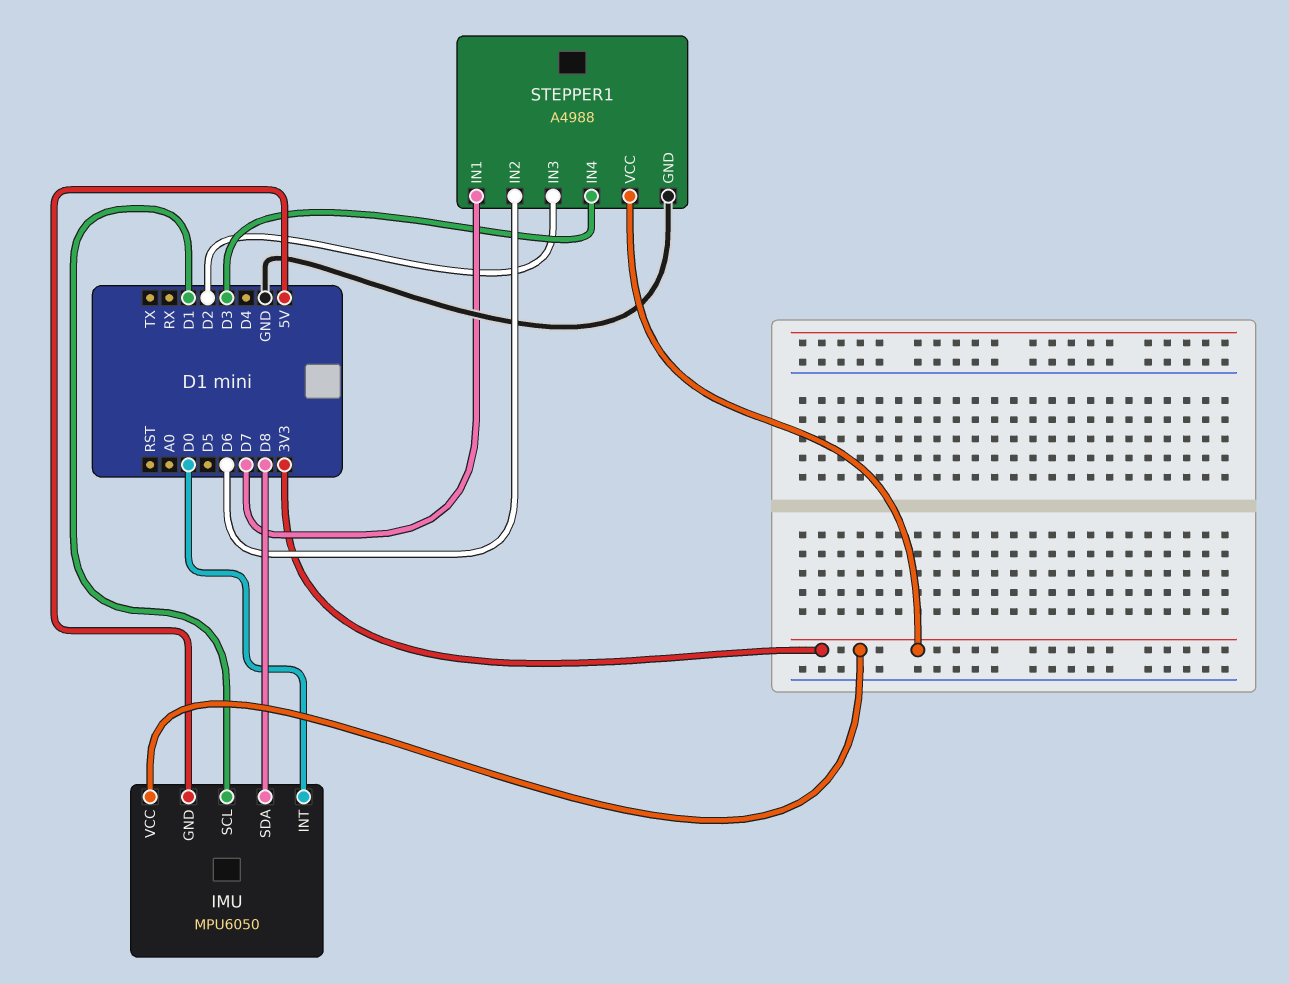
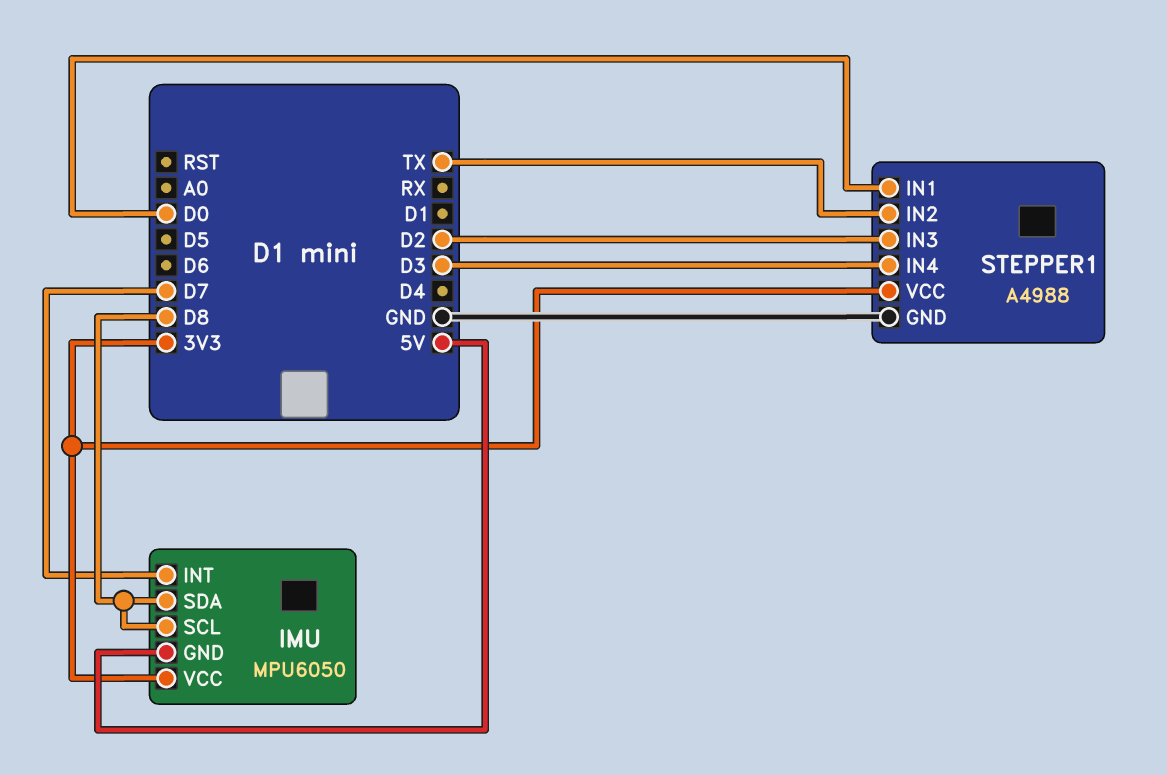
IMU pin INT: D0 -> D7
IMU pin SCL: D1 -> D8
STEPPER1 pin IN1: D7 -> D0
STEPPER1 pin IN2: D6 -> TX

